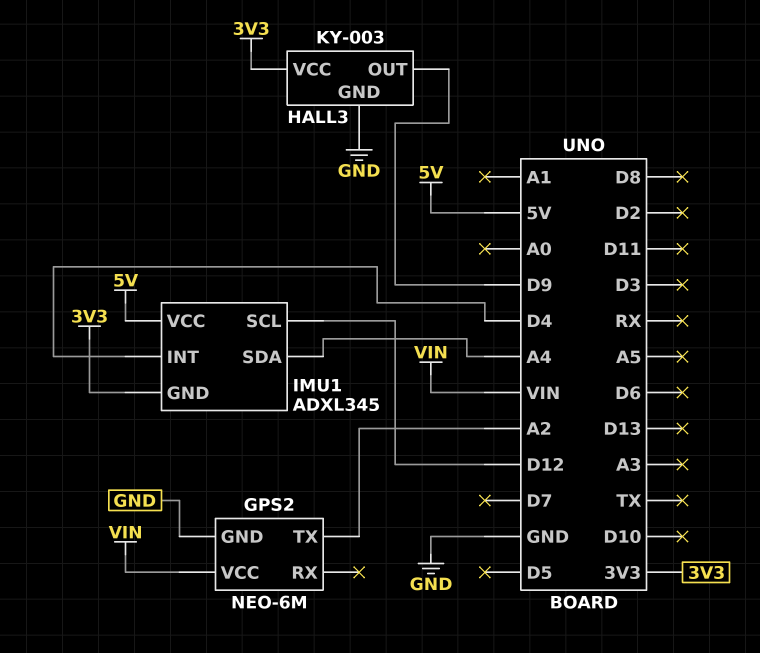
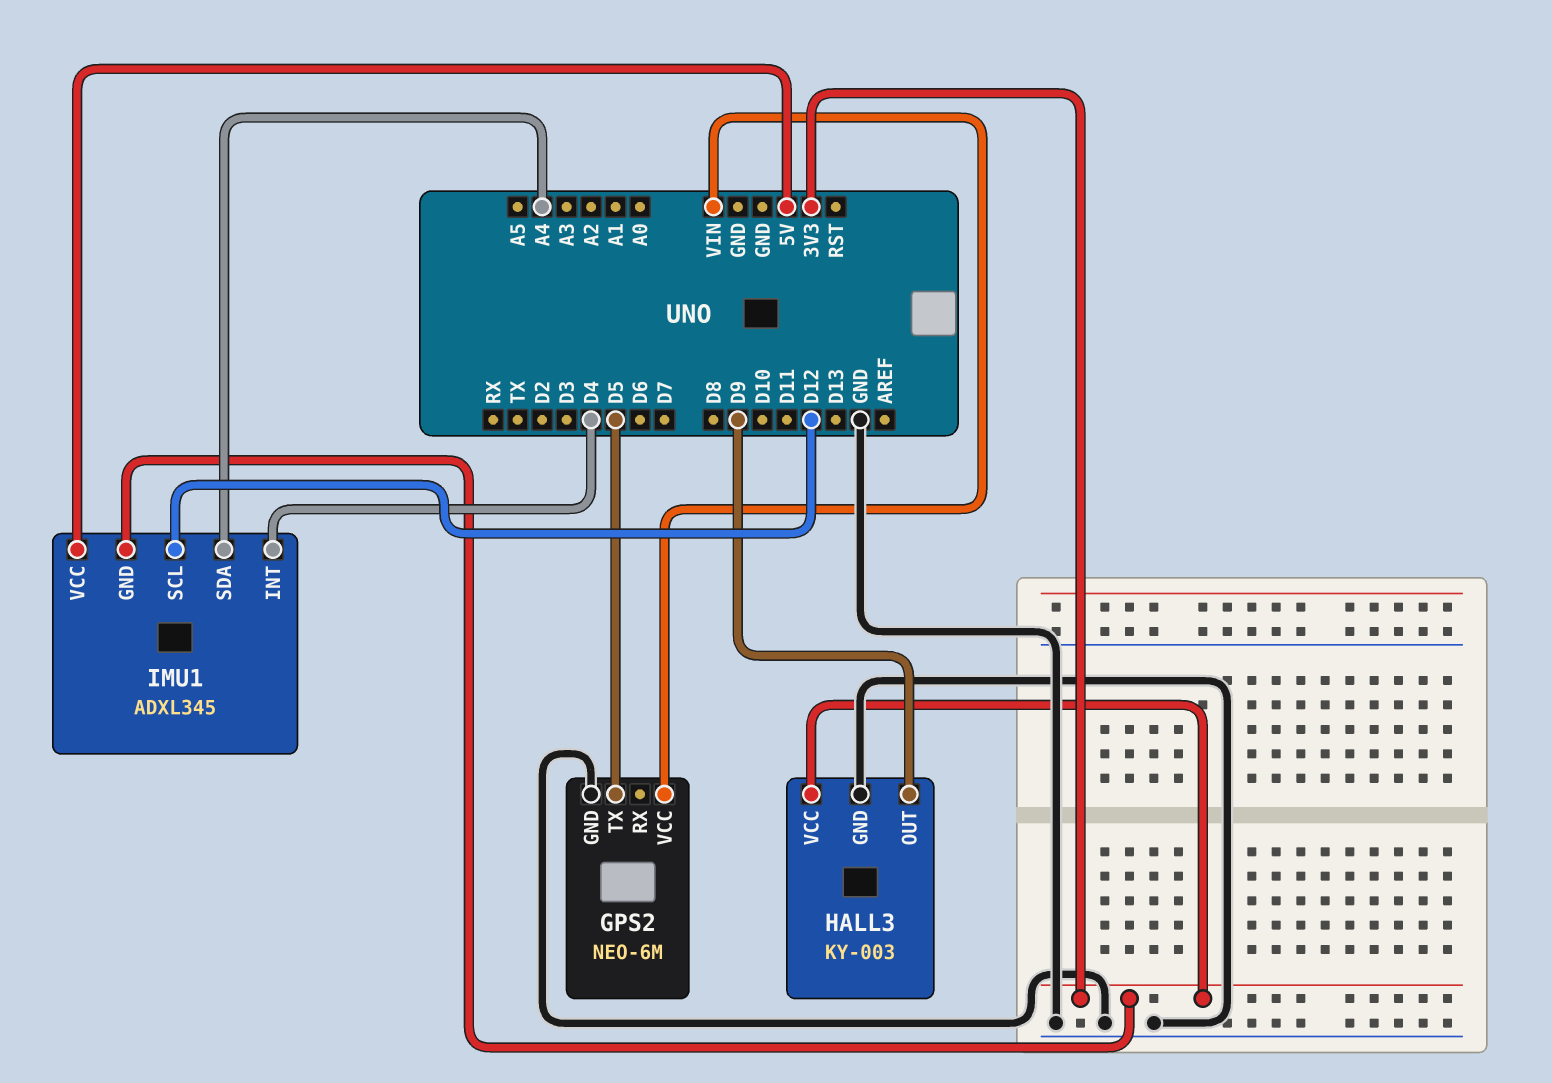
GPS2 pin TX: A2 -> D5

